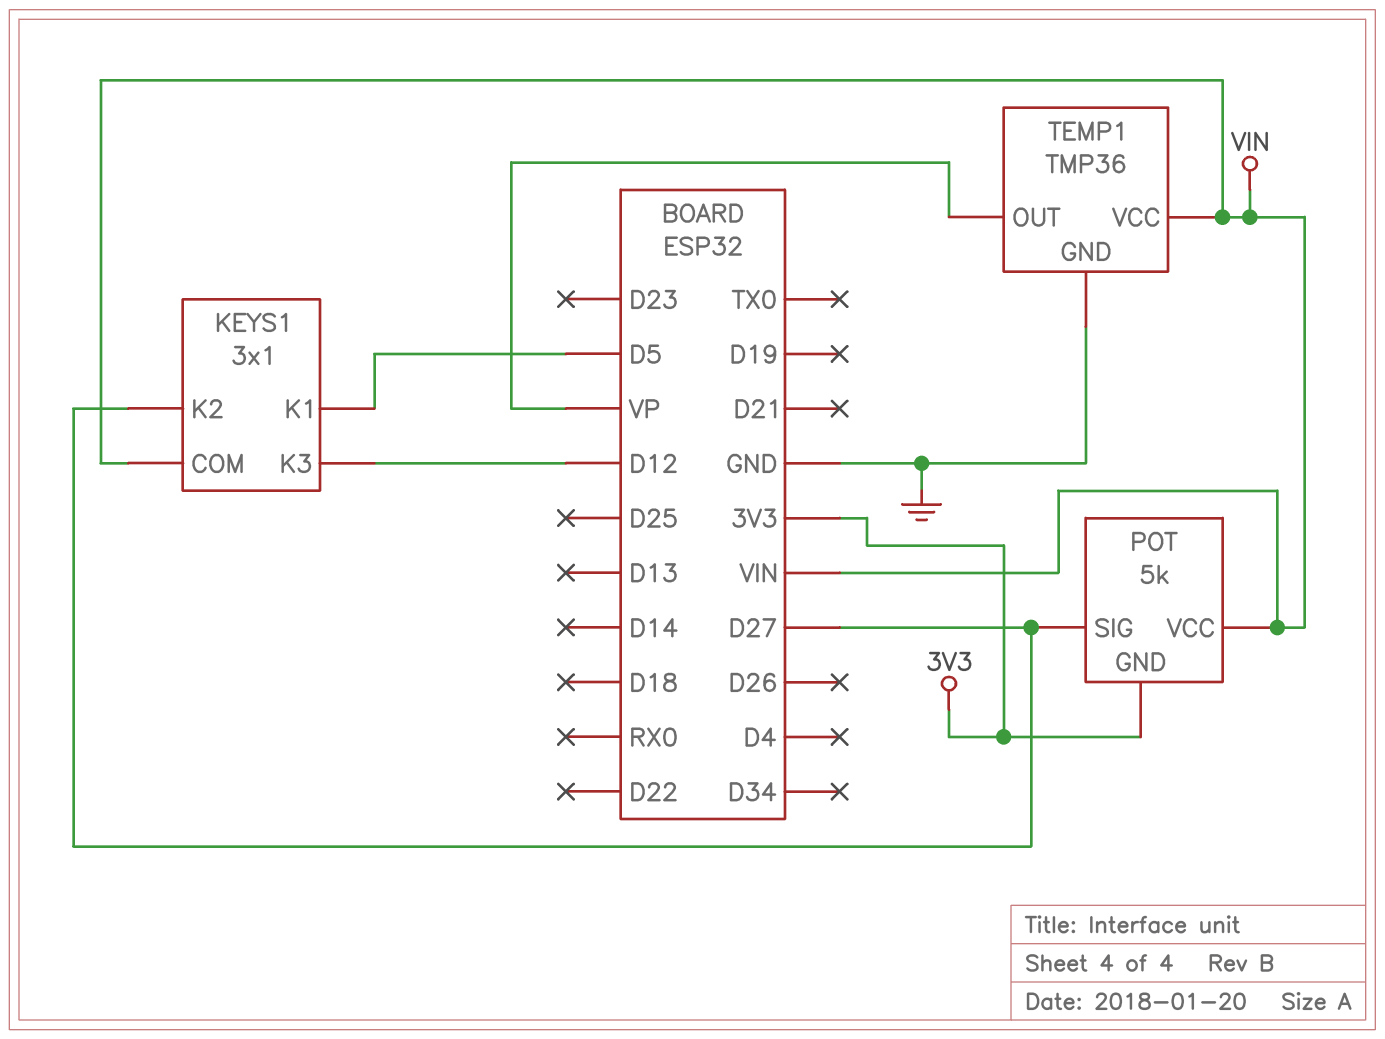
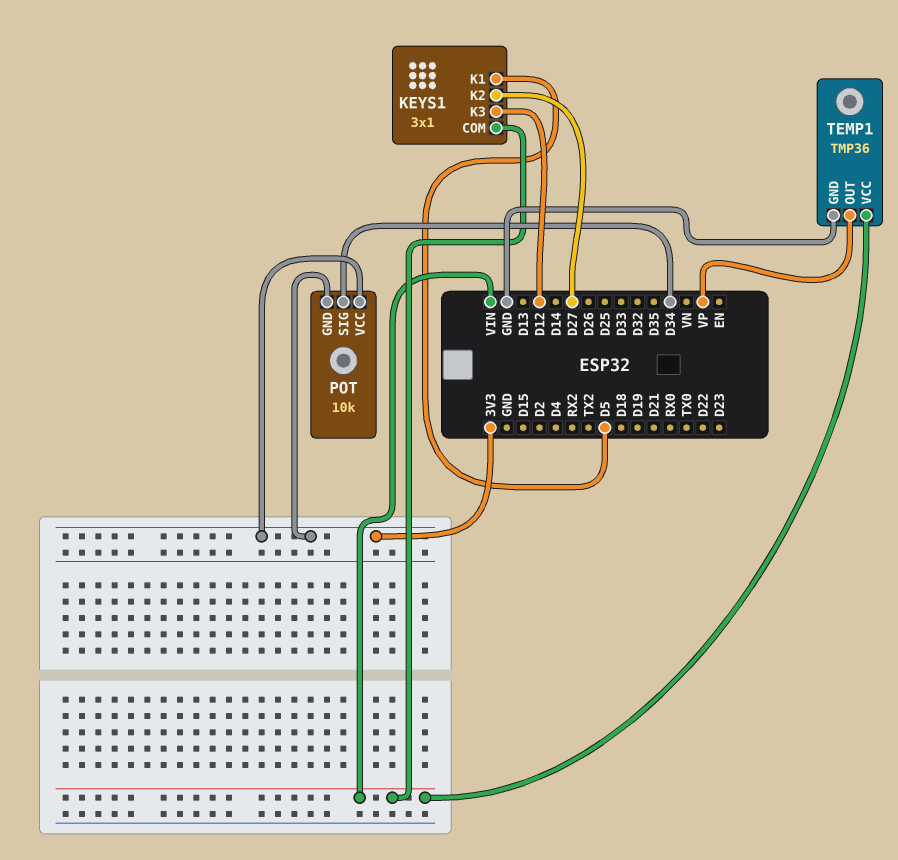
POT: 5k -> 10k
POT pin SIG: D27 -> D34
POT pin VCC: VIN -> 3V3

